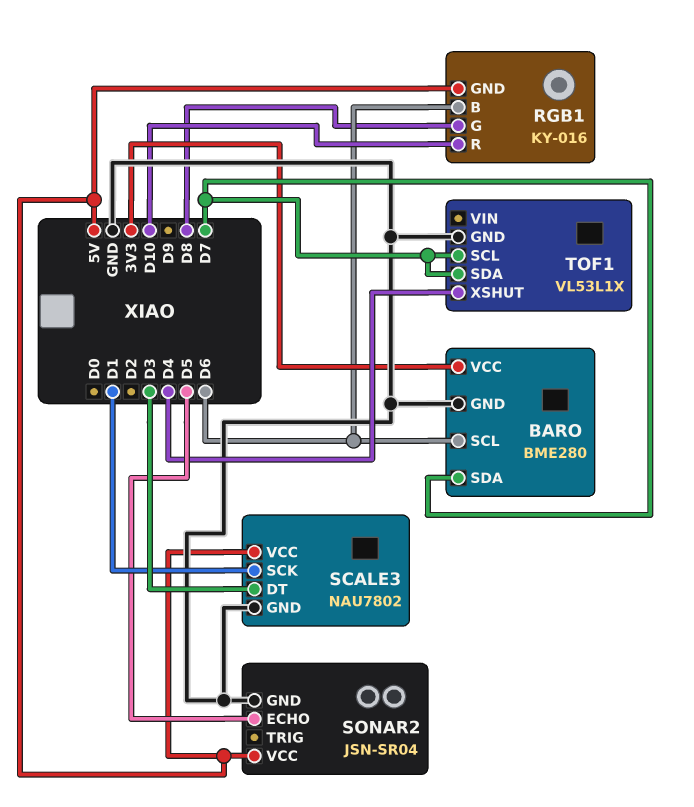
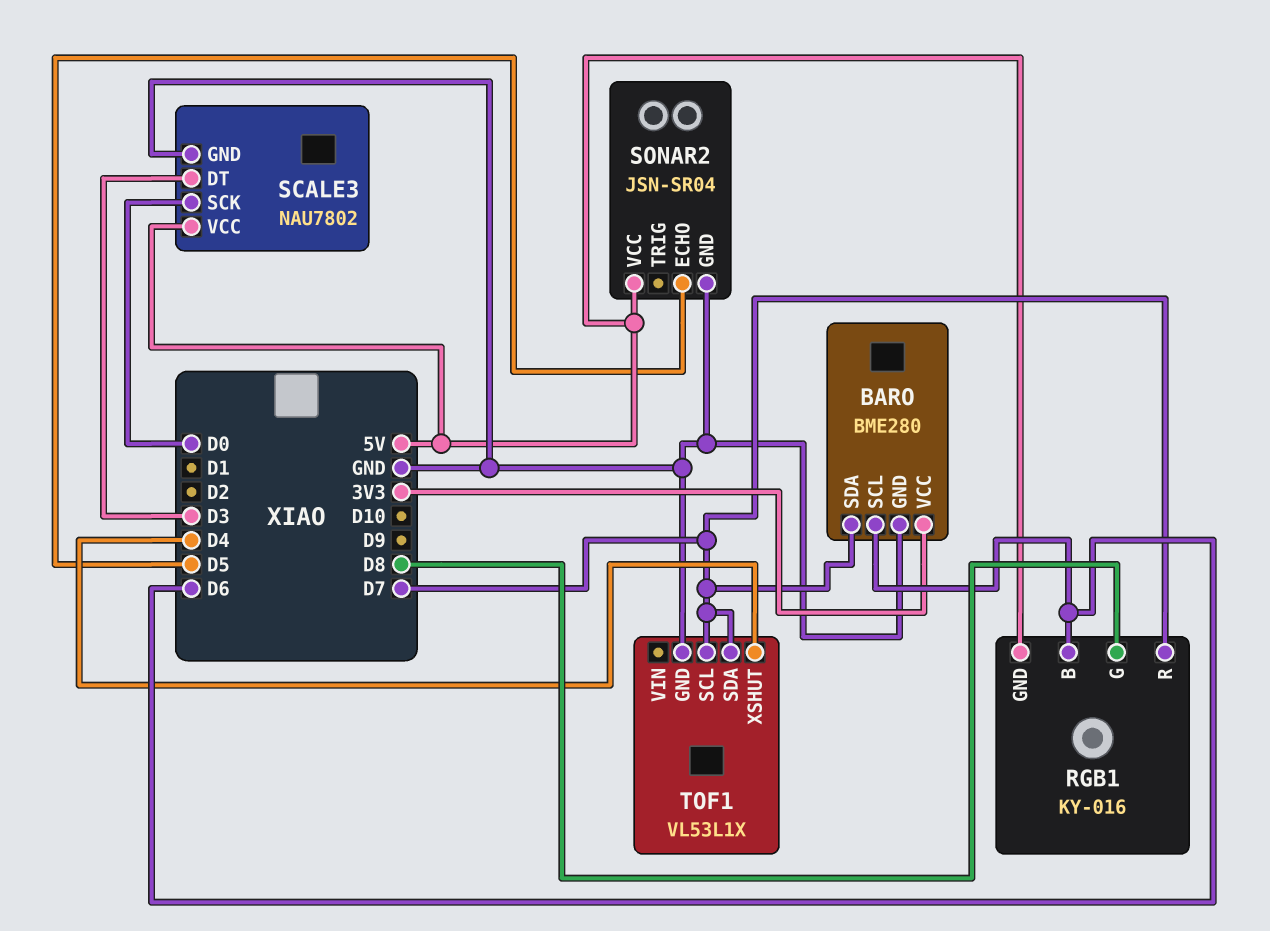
RGB1 pin R: D10 -> D7
SCALE3 pin SCK: D1 -> D0

